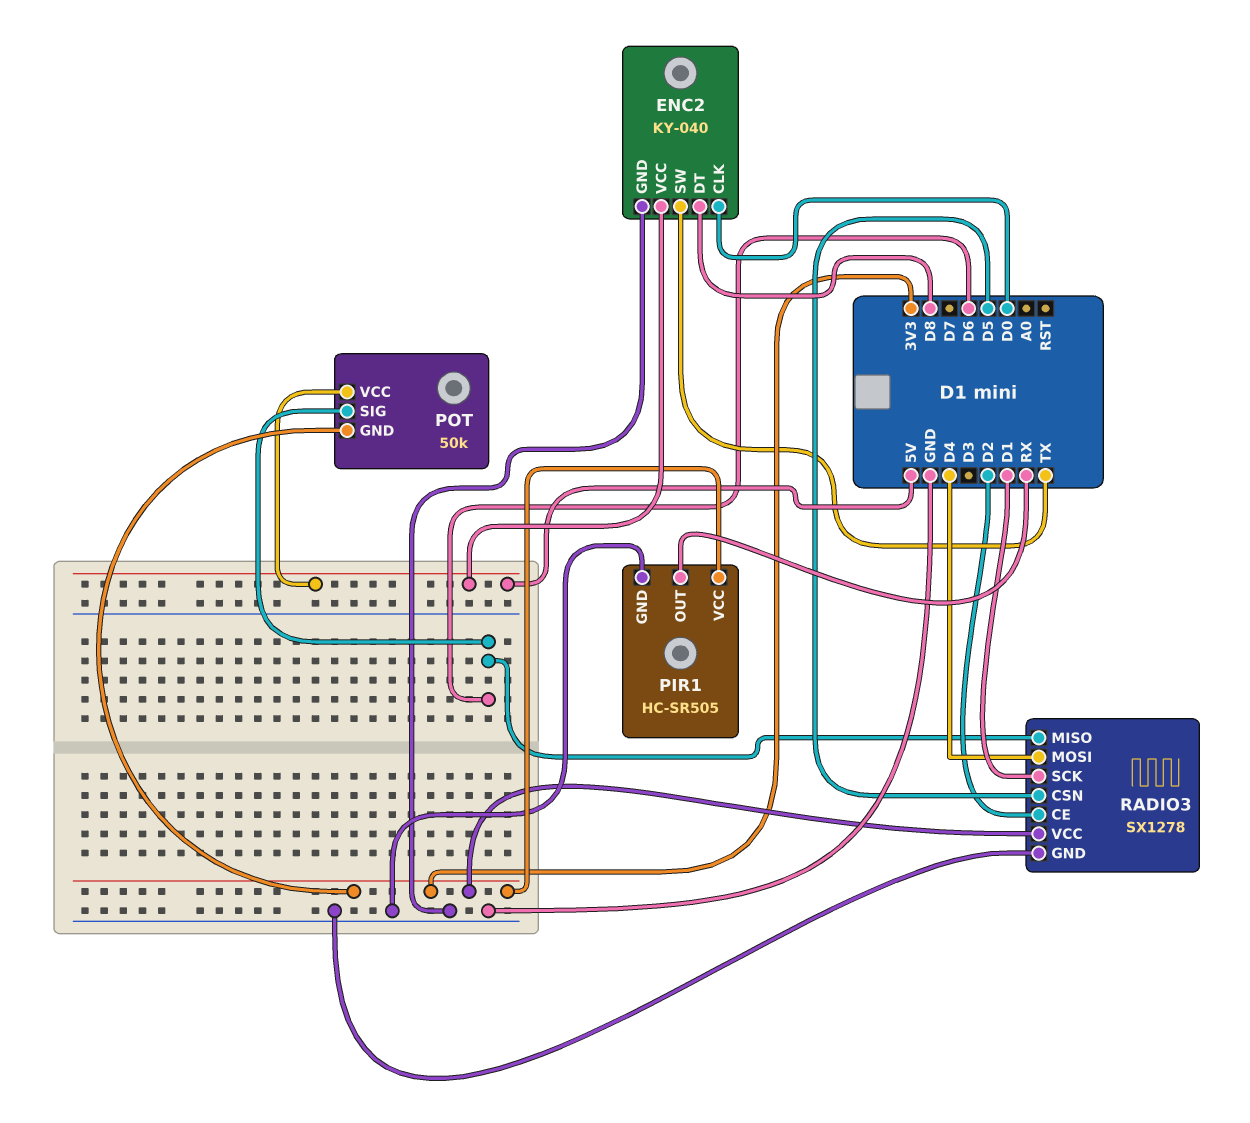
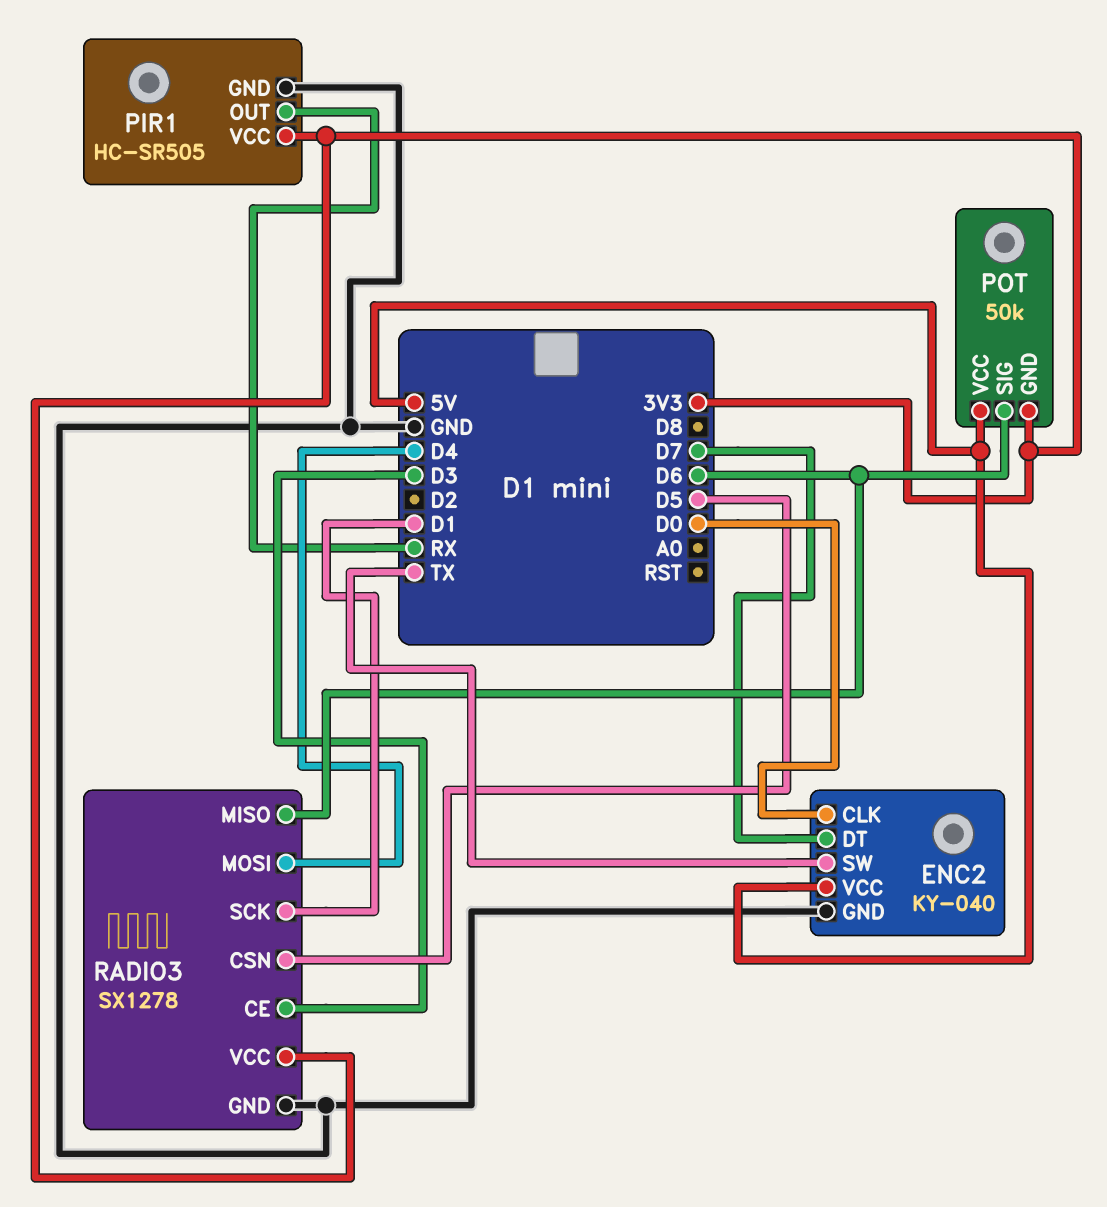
ENC2 pin DT: D8 -> D7
RADIO3 pin CE: D2 -> D3

